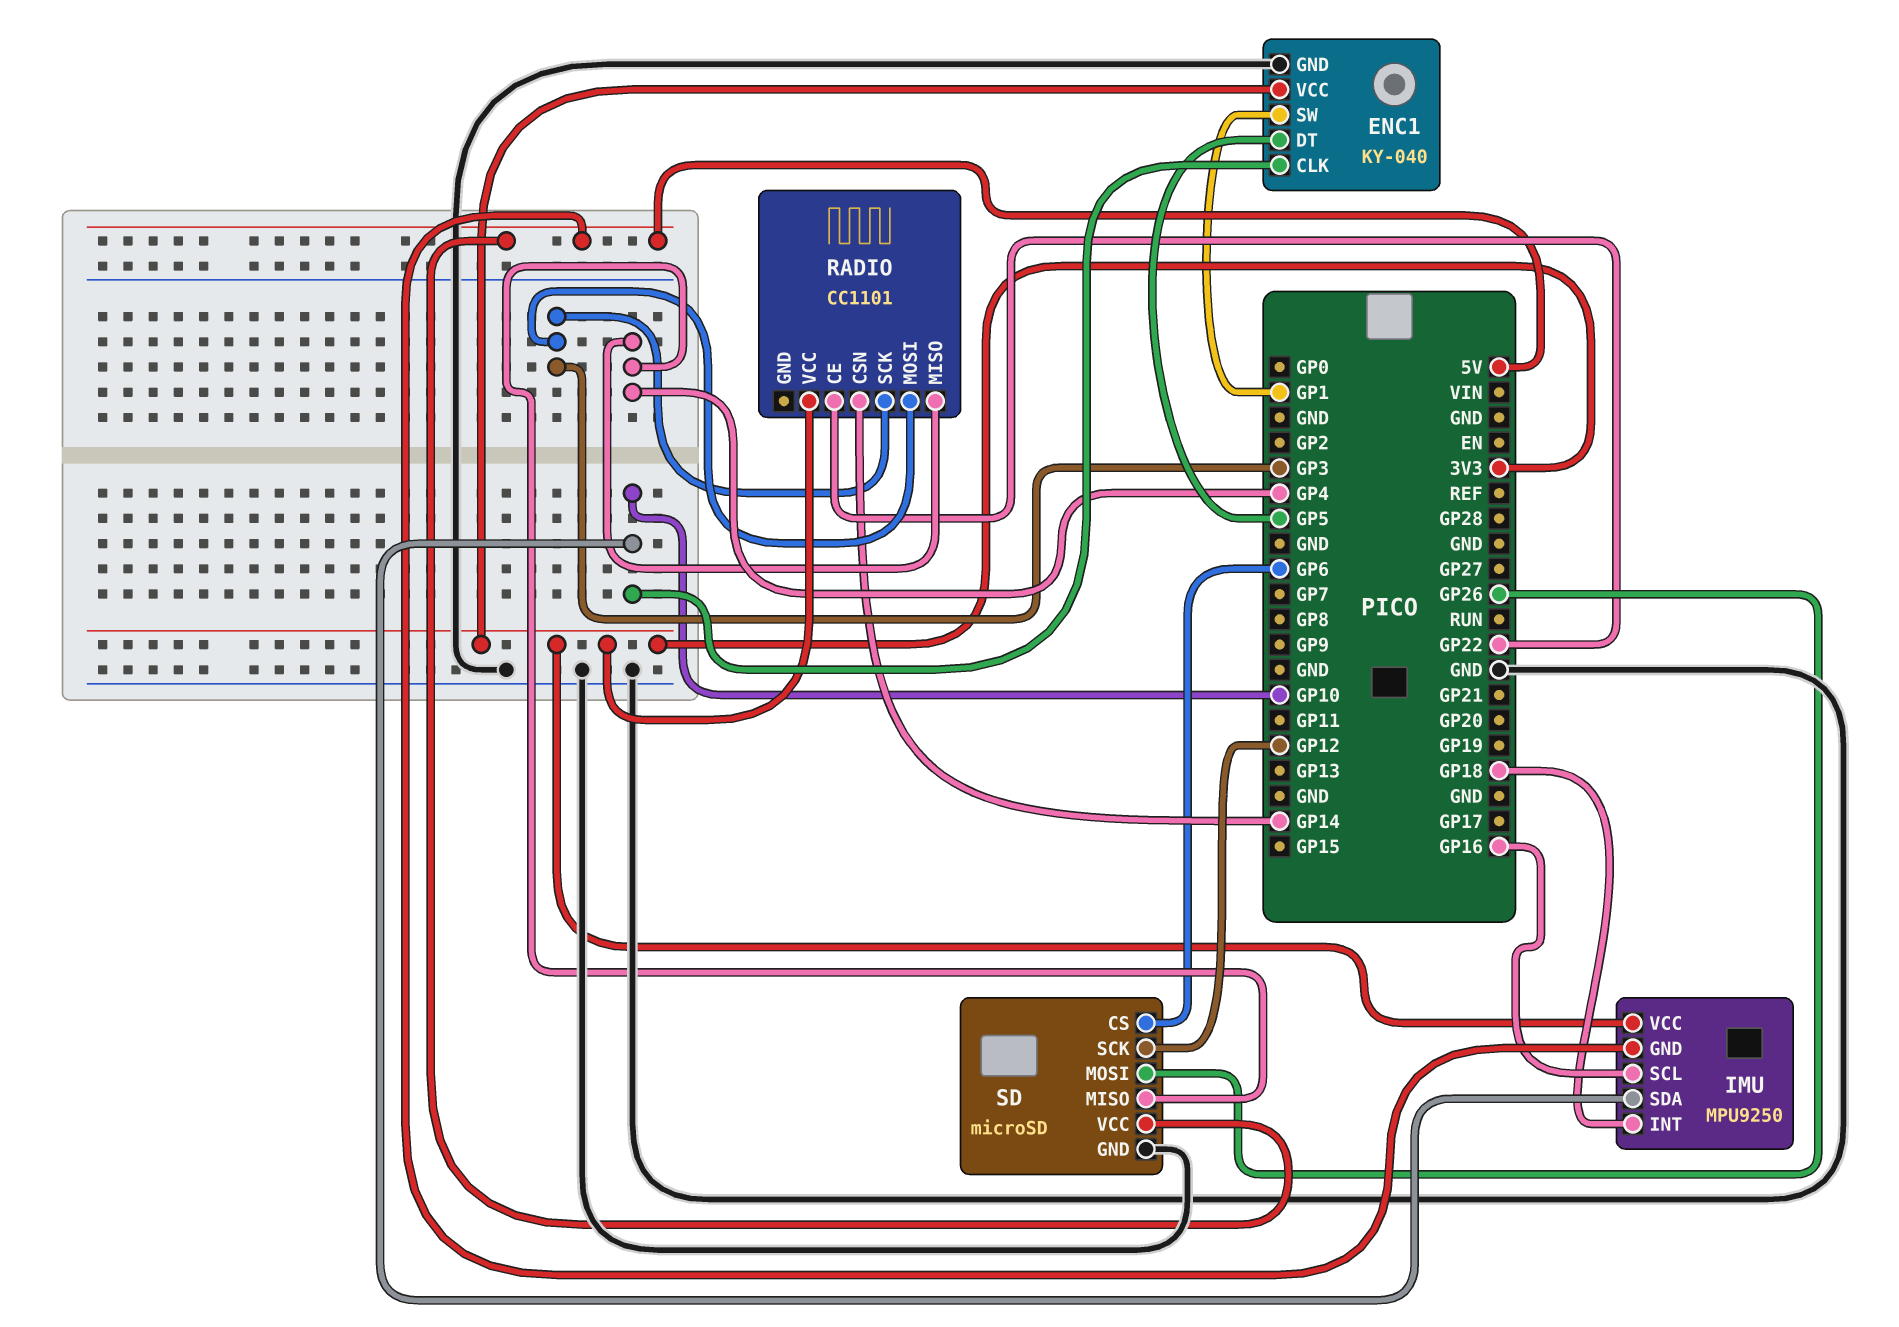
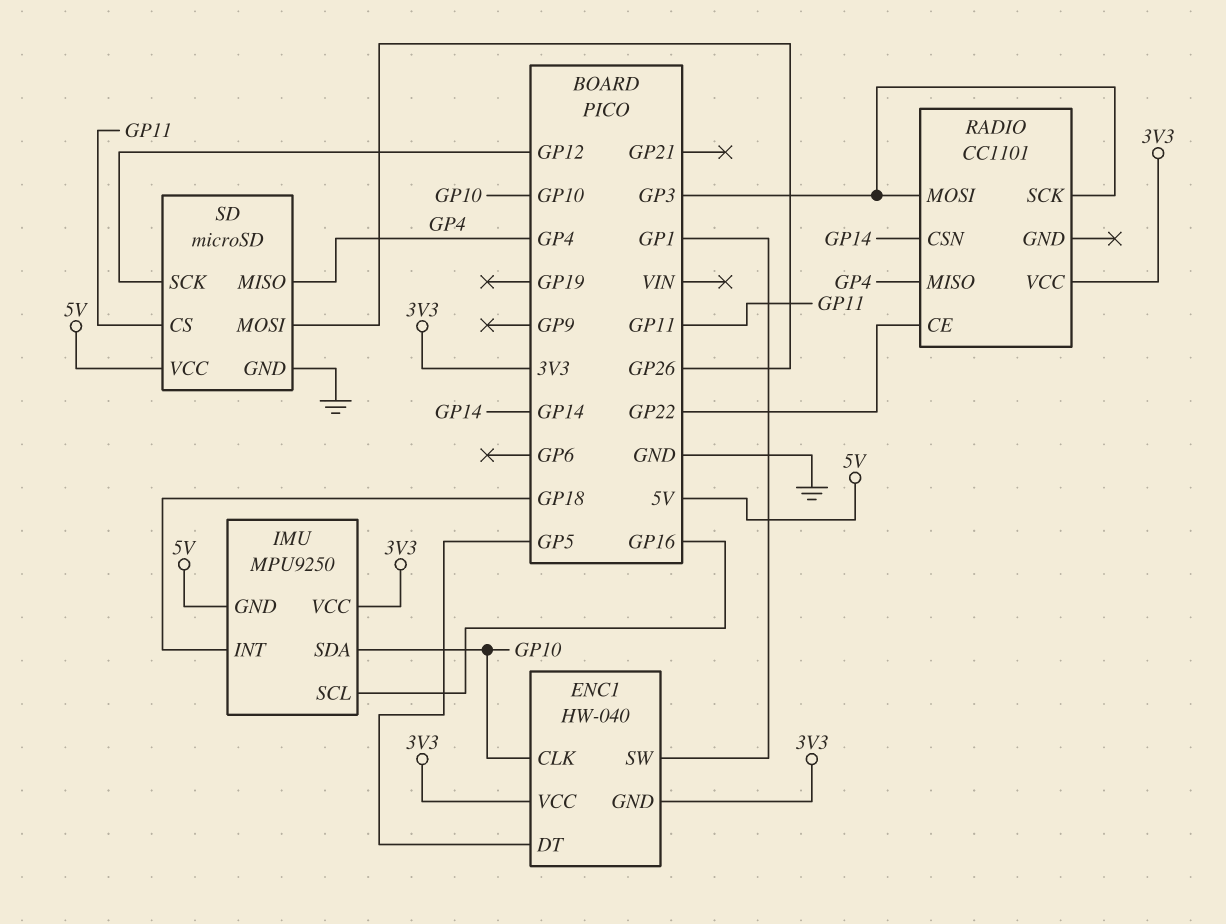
ENC1: KY-040 -> HW-040
ENC1 pin GND: GND -> 3V3
SD pin CS: GP6 -> GP11

